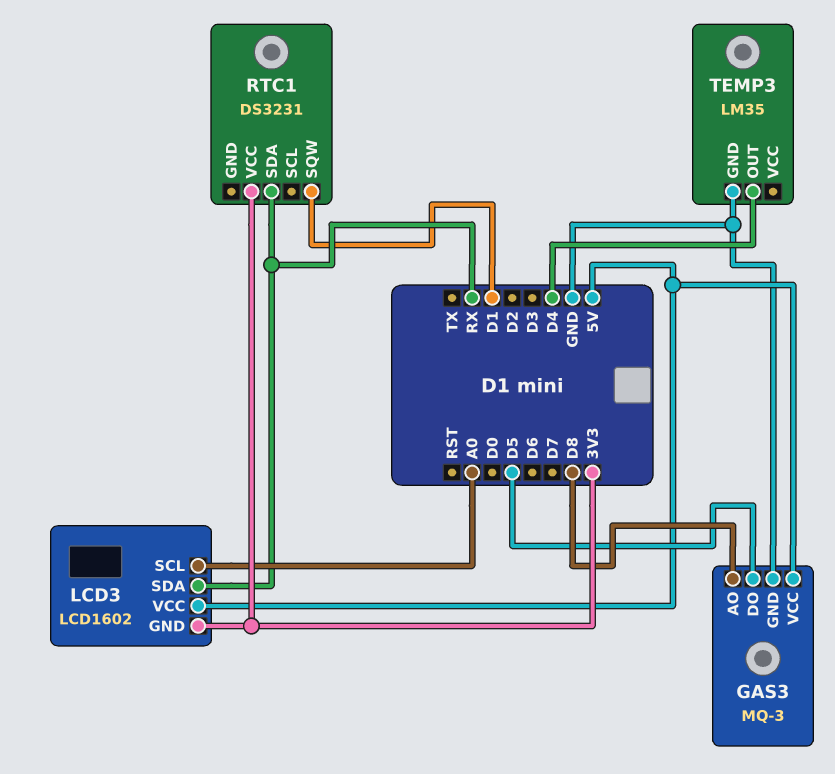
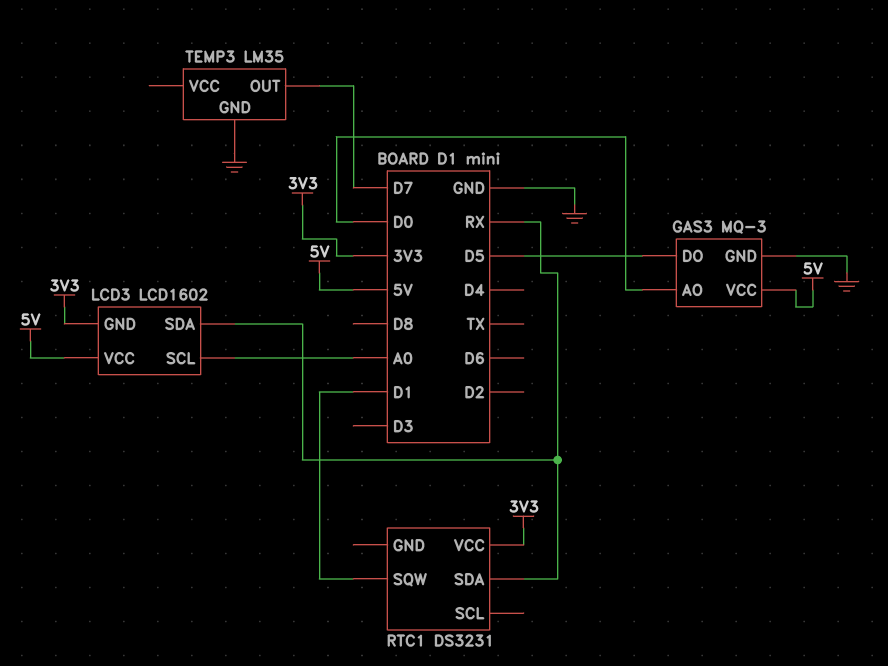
GAS3 pin AO: D8 -> D0
TEMP3 pin OUT: D4 -> D7

